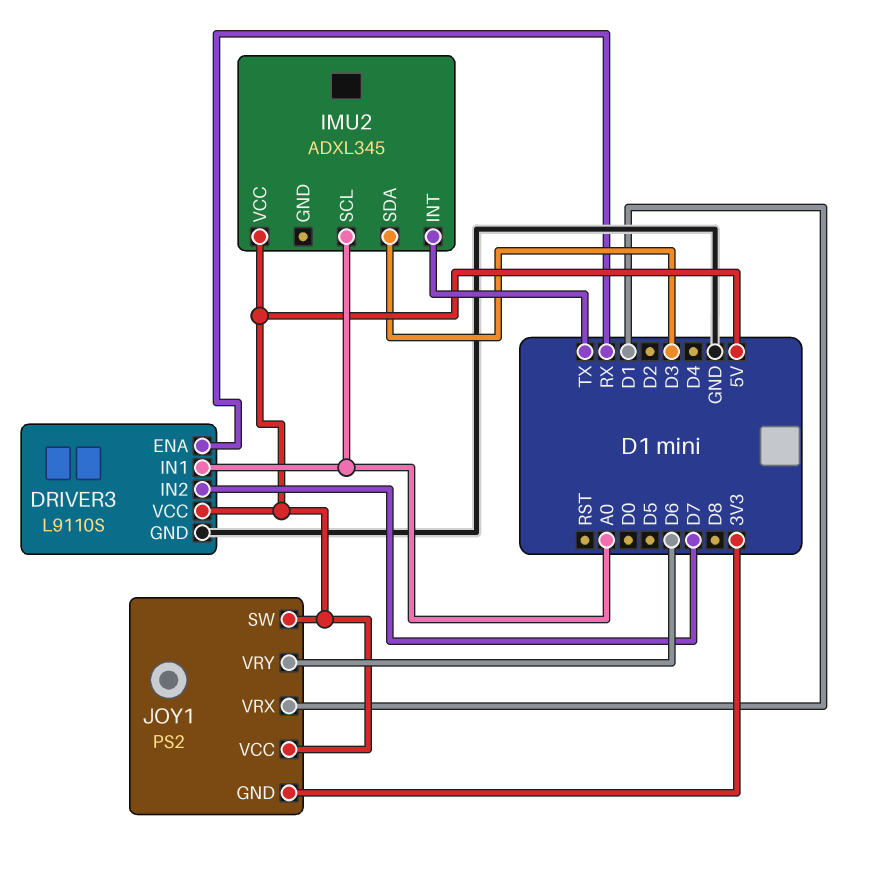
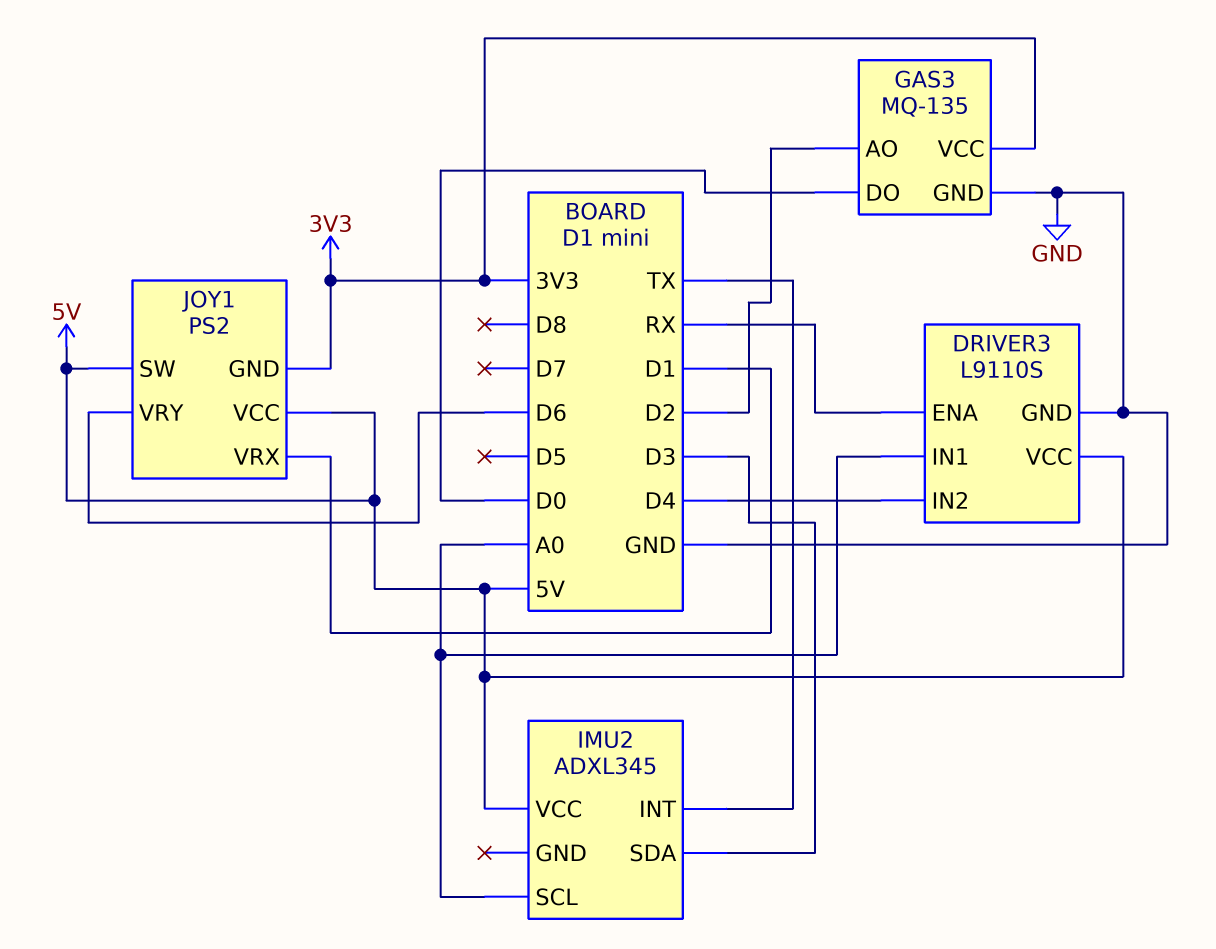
DRIVER3 pin IN2: D7 -> D4
GAS3: none -> MQ-135
GAS3 pin AO: none -> D2
GAS3 pin DO: none -> D0
GAS3 pin GND: none -> GND
GAS3 pin VCC: none -> 3V3

